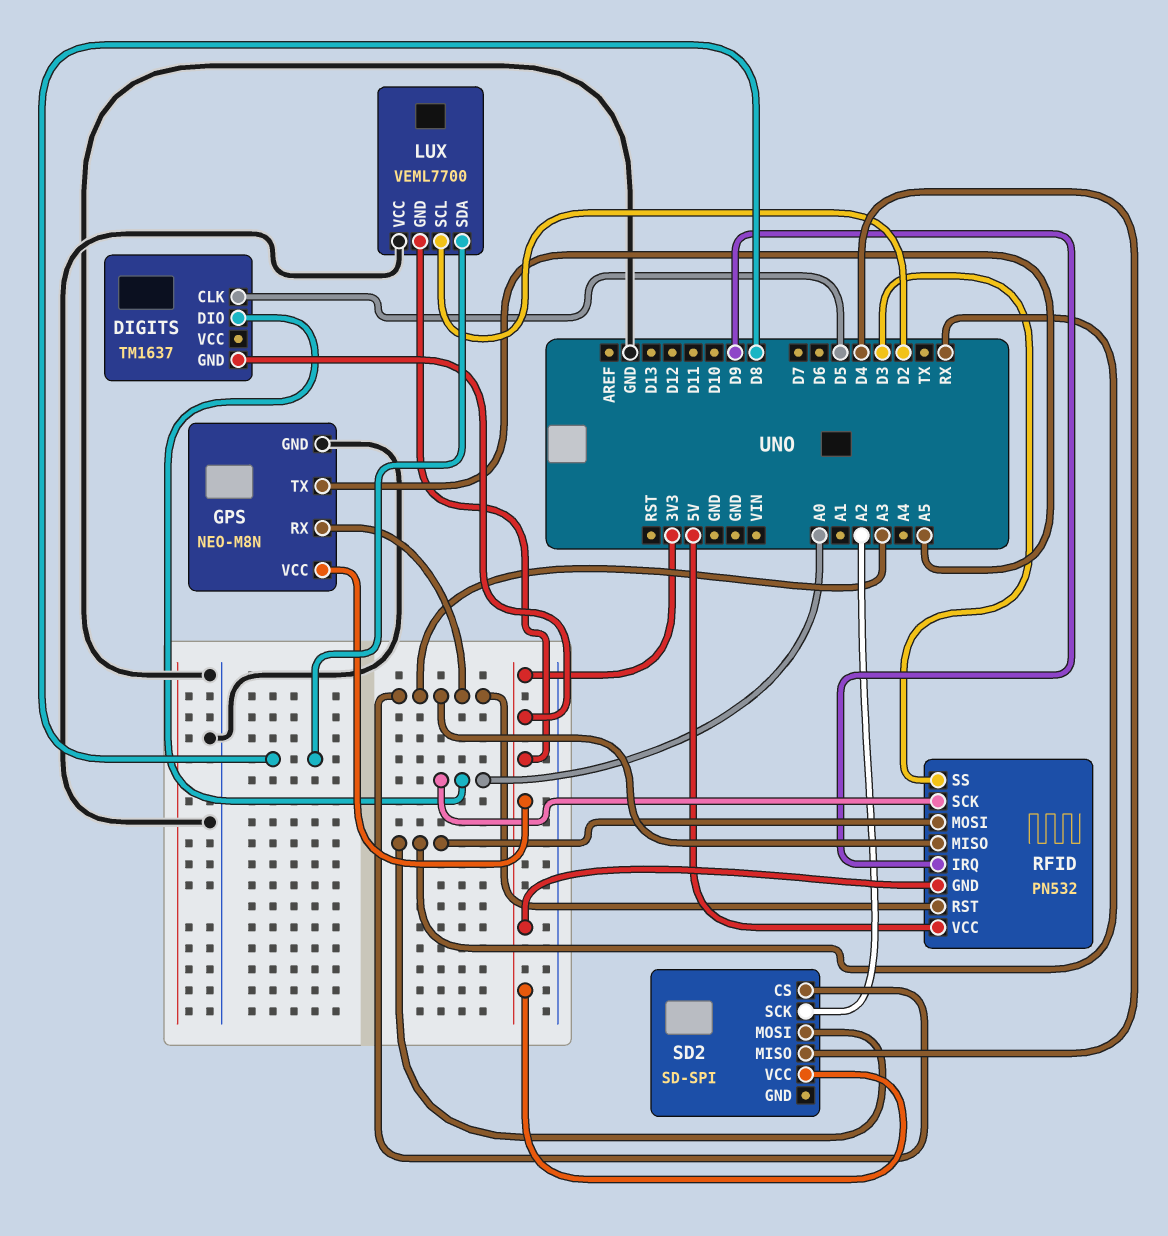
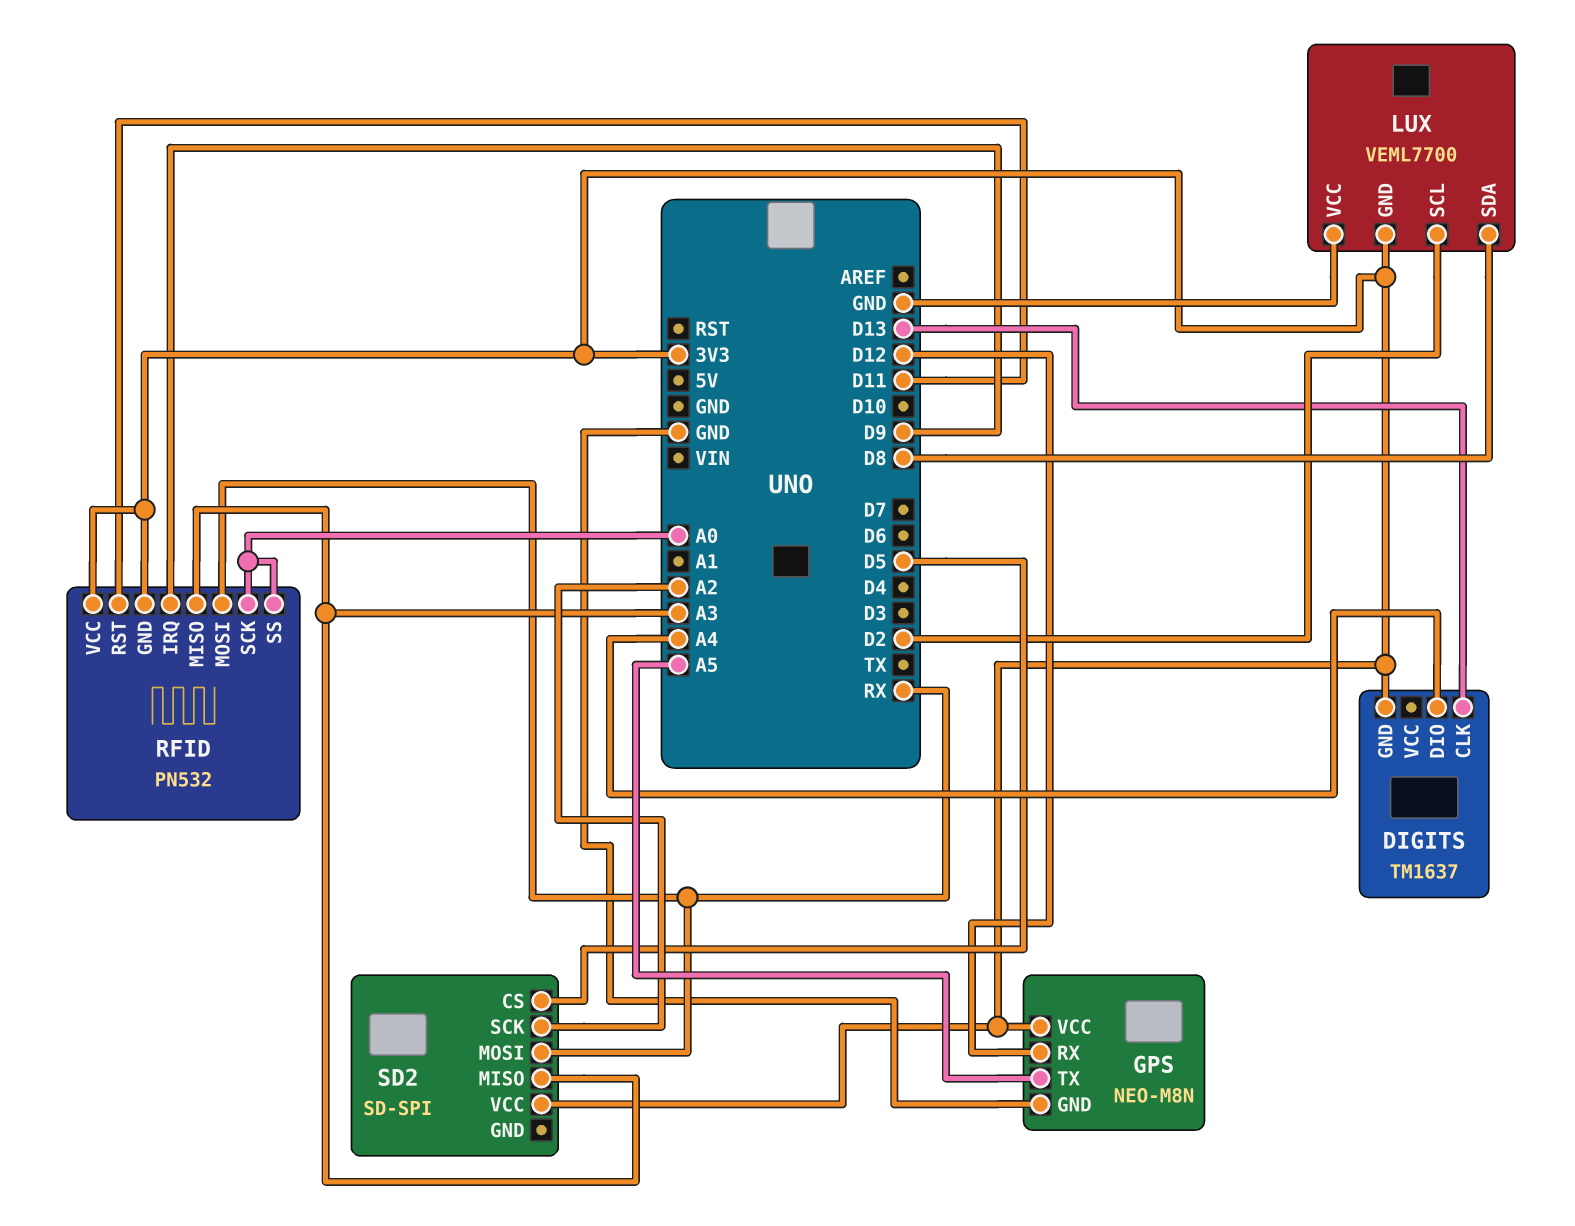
DIGITS pin CLK: D5 -> D13
DIGITS pin DIO: A0 -> A4
GPS pin RX: A3 -> D12
RFID pin RST: A3 -> D11
RFID pin SS: D3 -> A0
RFID pin VCC: 5V -> 3V3
SD2 pin CS: A3 -> D5
SD2 pin MISO: D4 -> A3

